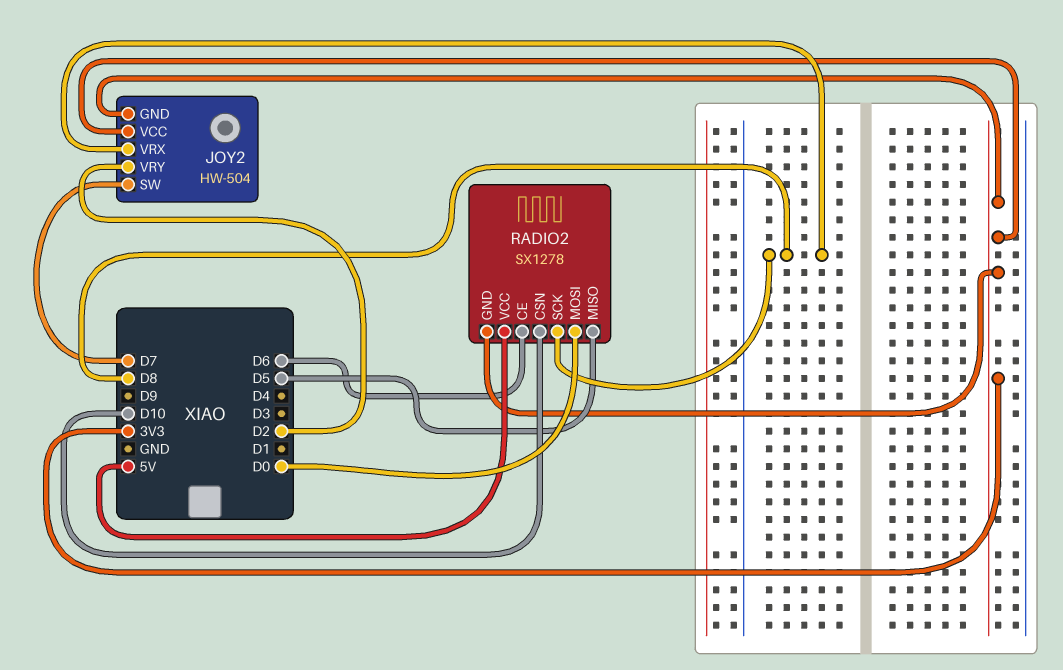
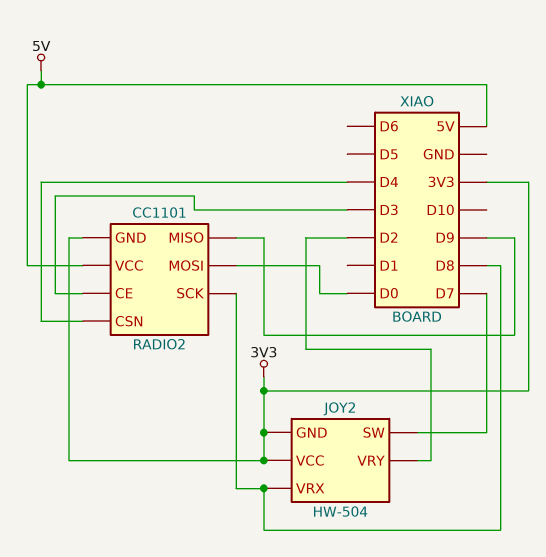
RADIO2: SX1278 -> CC1101
RADIO2 pin CE: D6 -> D3
RADIO2 pin CSN: D10 -> D4
RADIO2 pin MISO: D5 -> D9

